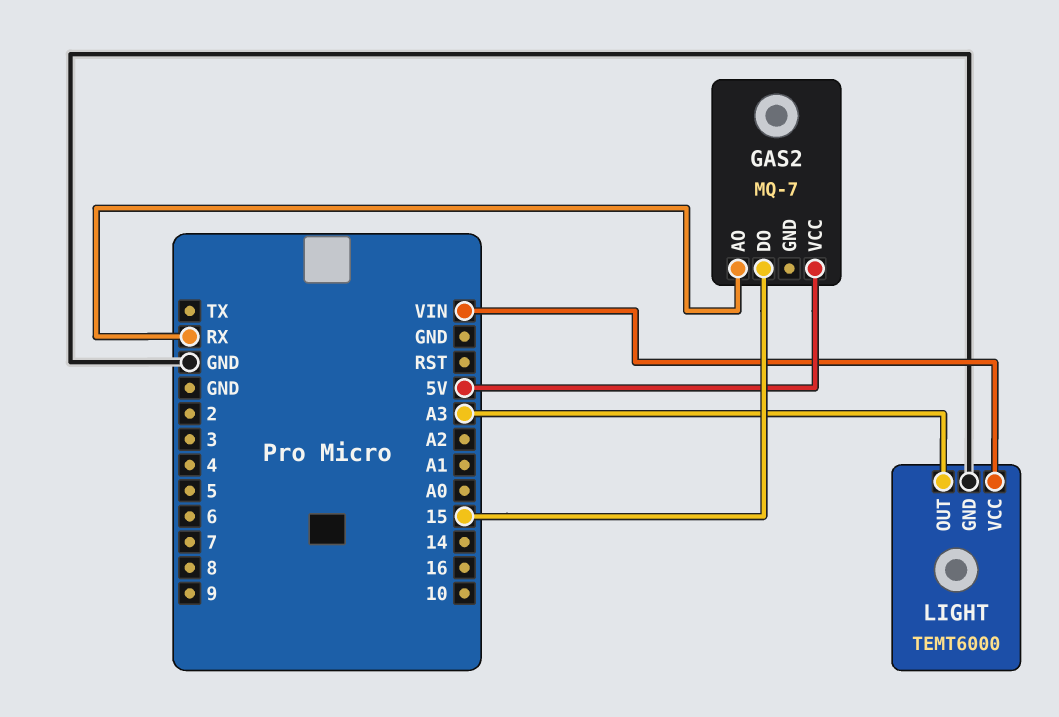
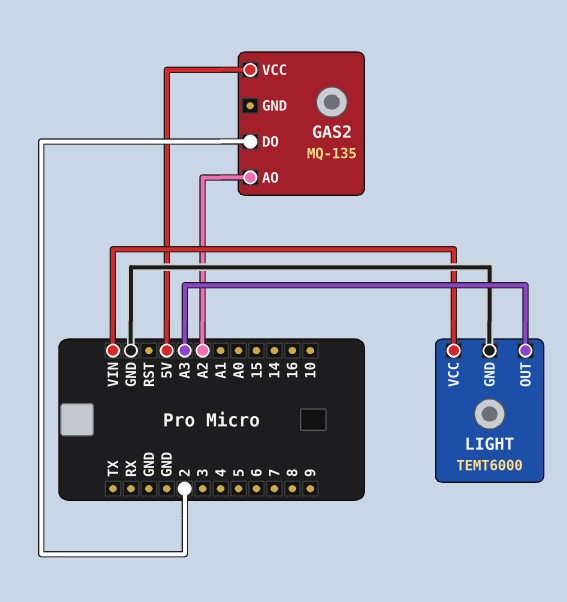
GAS2: MQ-7 -> MQ-135
GAS2 pin AO: RX -> A2
GAS2 pin DO: 15 -> 2

